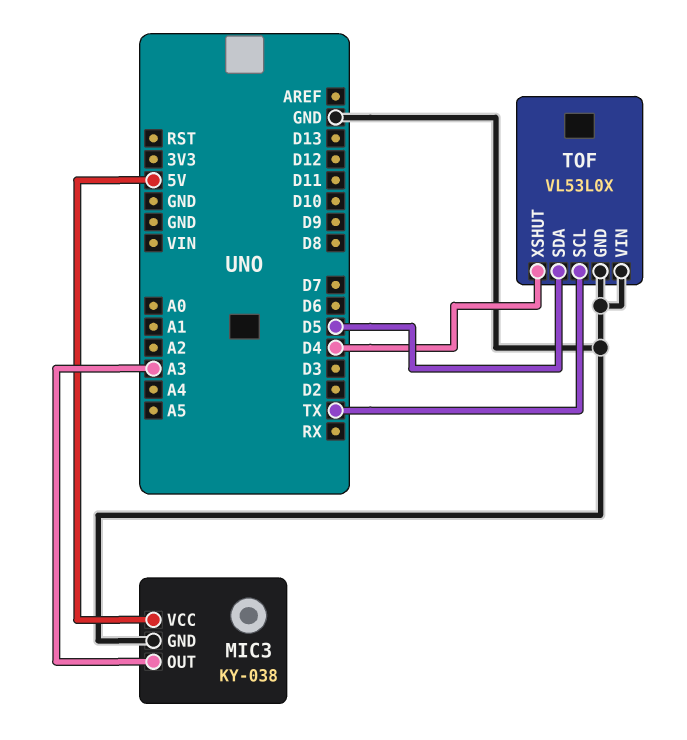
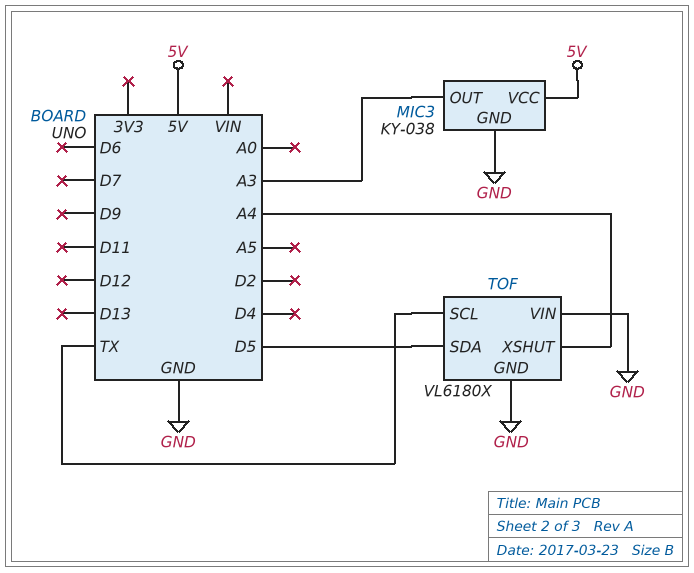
TOF: VL53L0X -> VL6180X
TOF pin XSHUT: D4 -> A4

